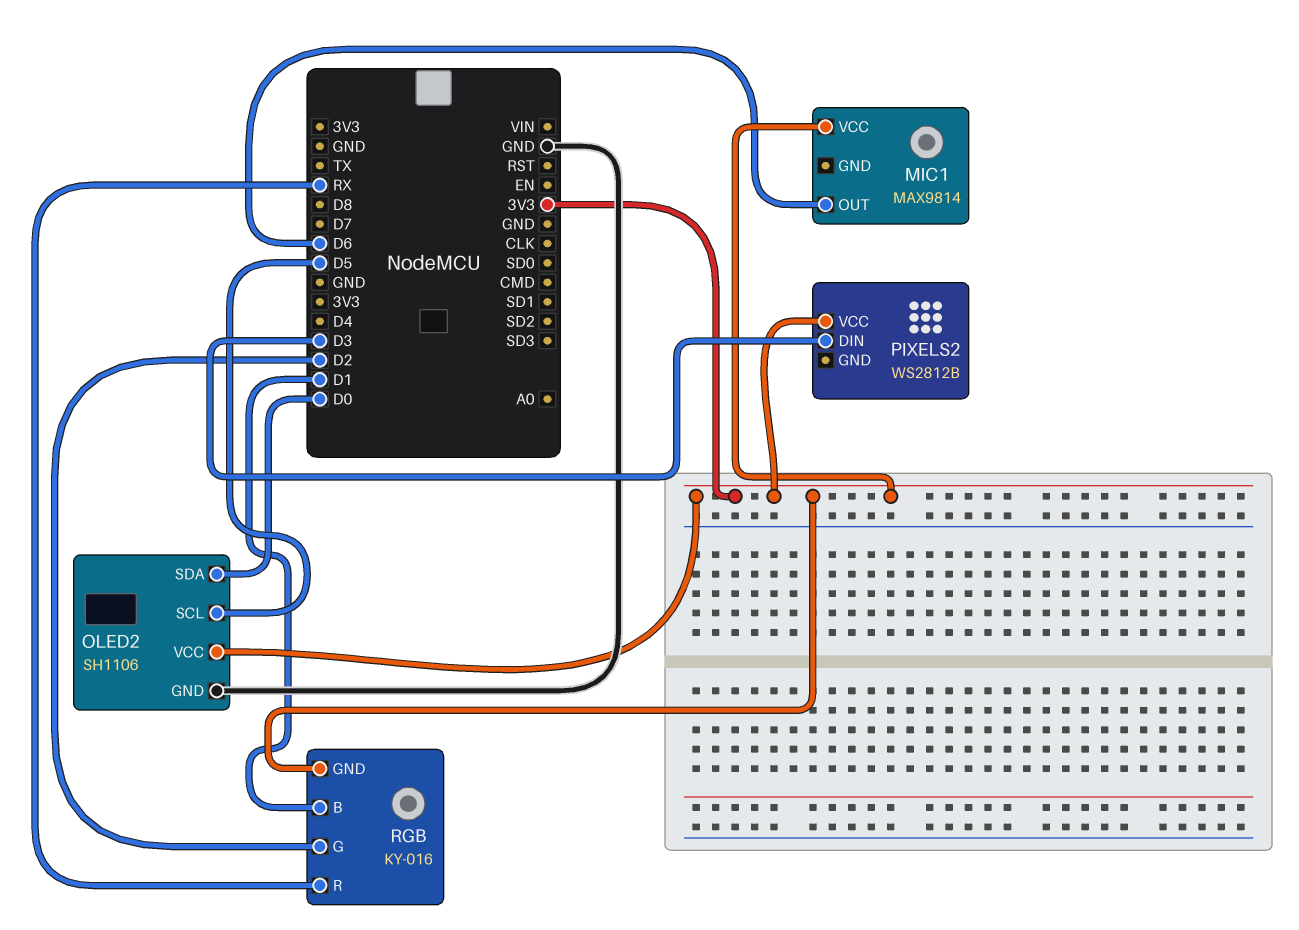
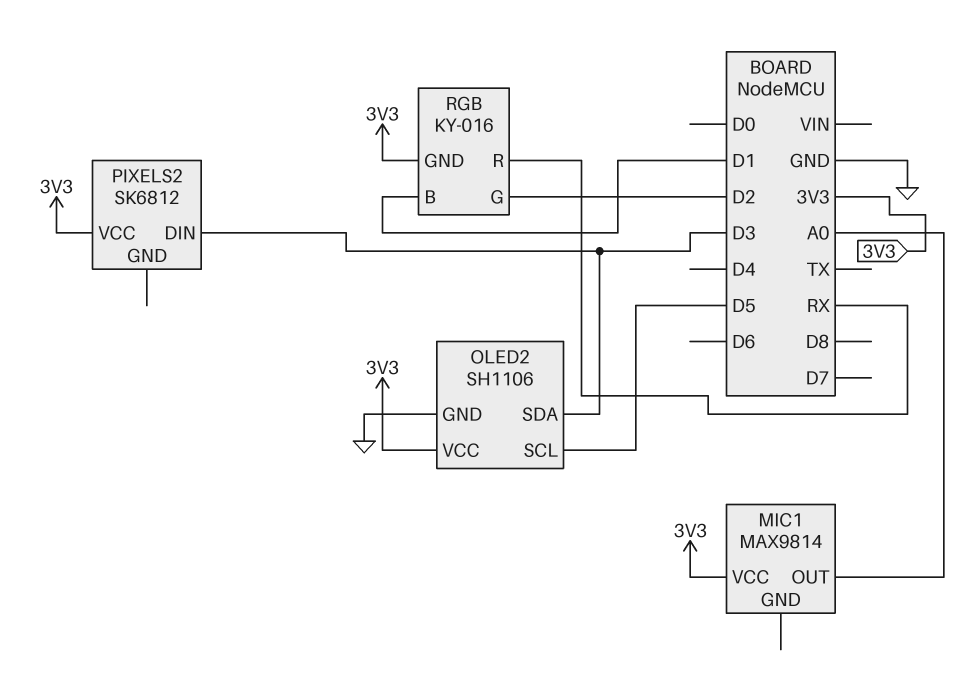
MIC1 pin OUT: D6 -> A0
OLED2 pin SDA: D0 -> D3
PIXELS2: WS2812B -> SK6812

